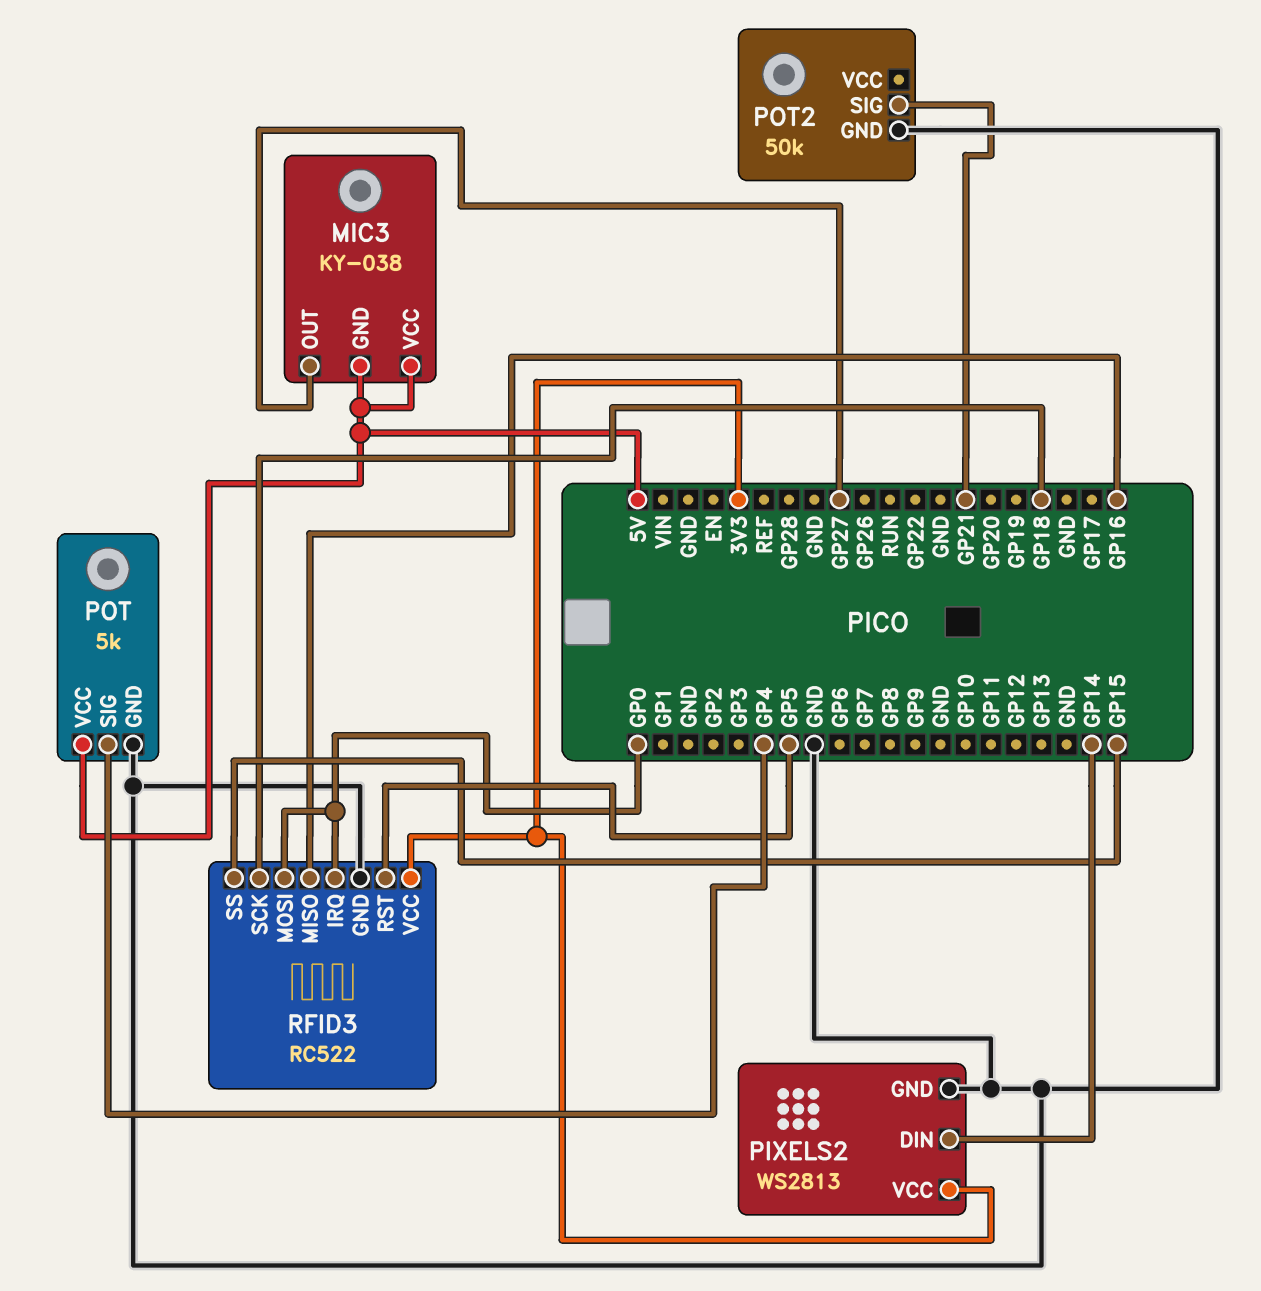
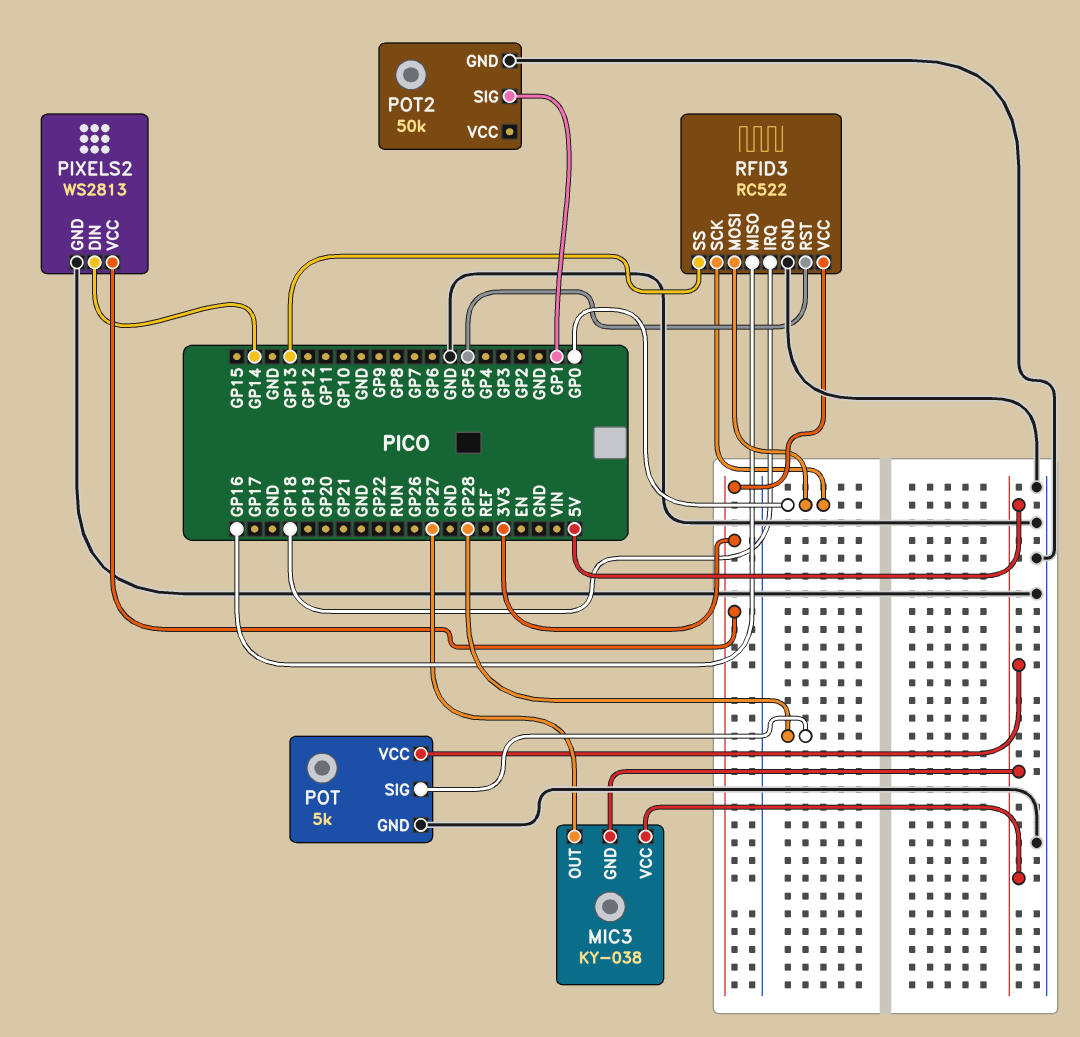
POT pin SIG: GP4 -> GP28
POT2 pin SIG: GP21 -> GP1
RFID3 pin IRQ: GP0 -> GP18
RFID3 pin SCK: GP18 -> GP0
RFID3 pin SS: GP15 -> GP13

